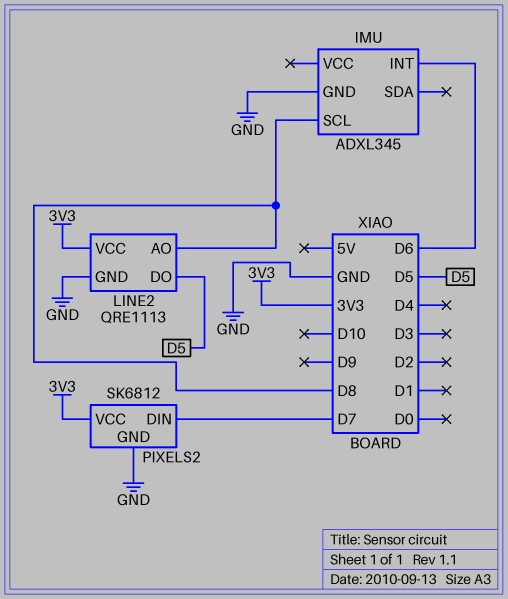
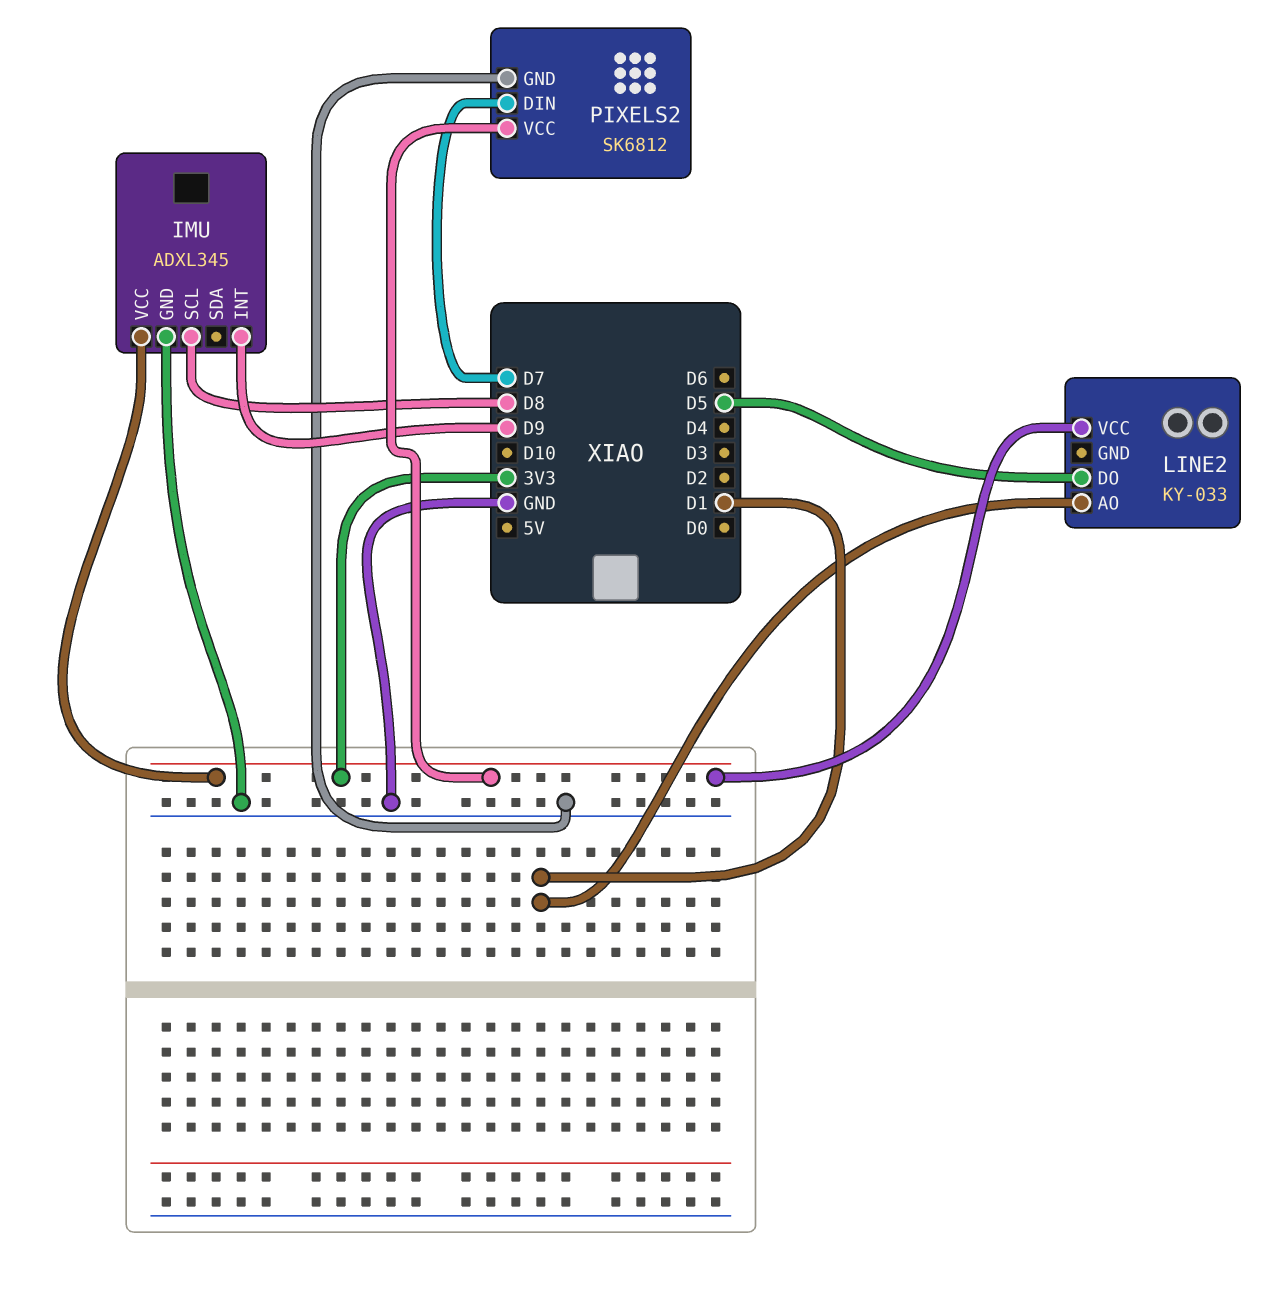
IMU pin INT: D6 -> D9
IMU pin VCC: none -> 3V3
LINE2: QRE1113 -> KY-033
LINE2 pin AO: D8 -> D1
LINE2 pin GND: GND -> none

